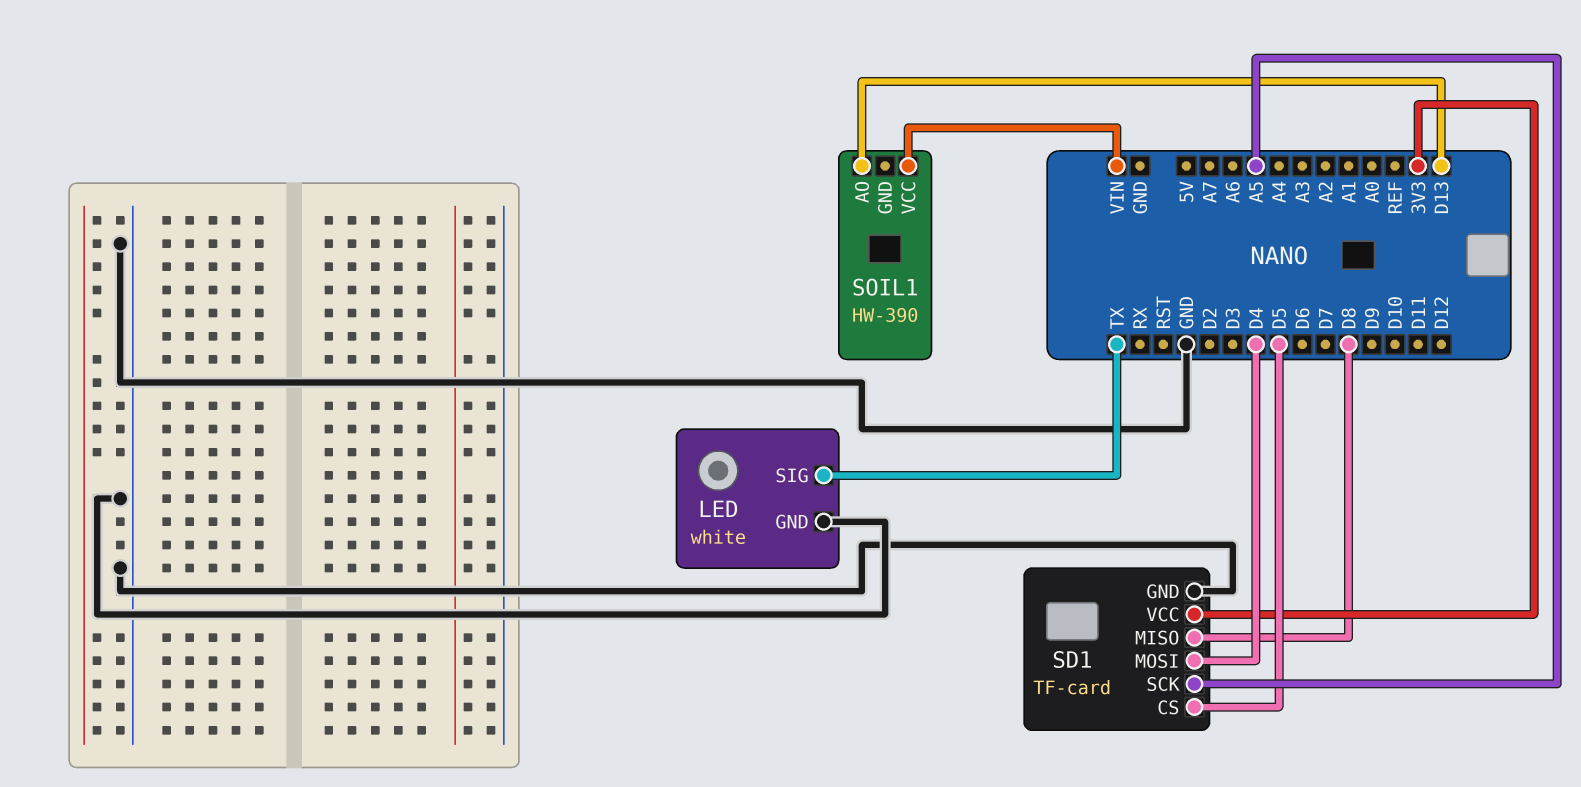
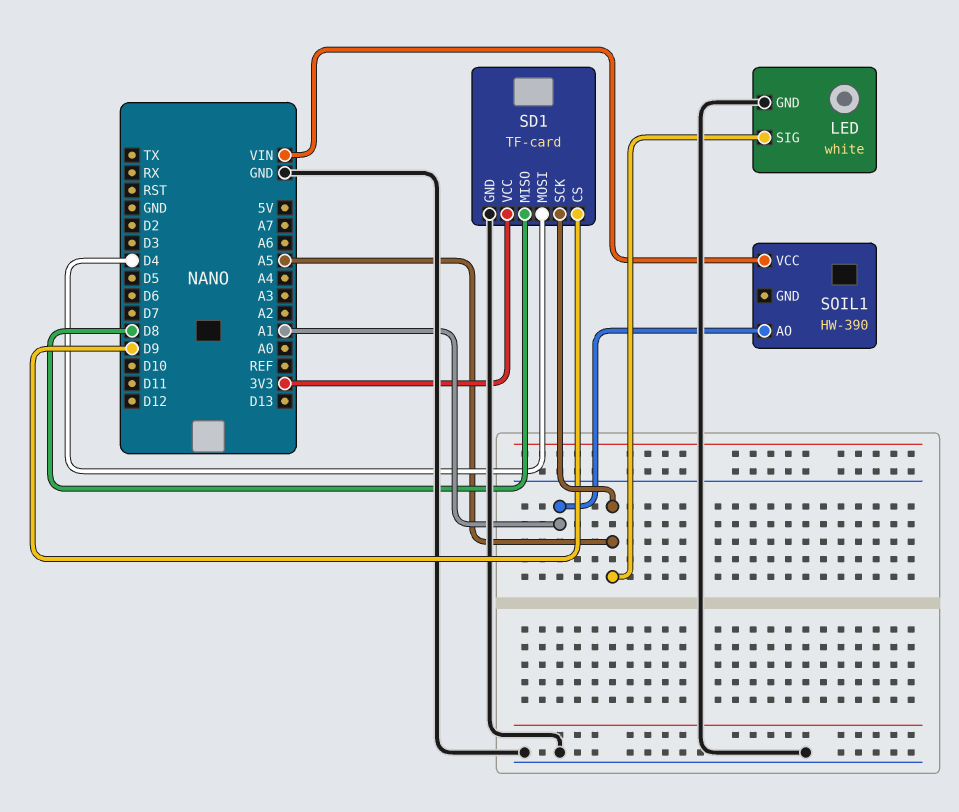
LED pin SIG: TX -> A5
SD1 pin CS: D5 -> D9
SOIL1 pin AO: D13 -> A1

